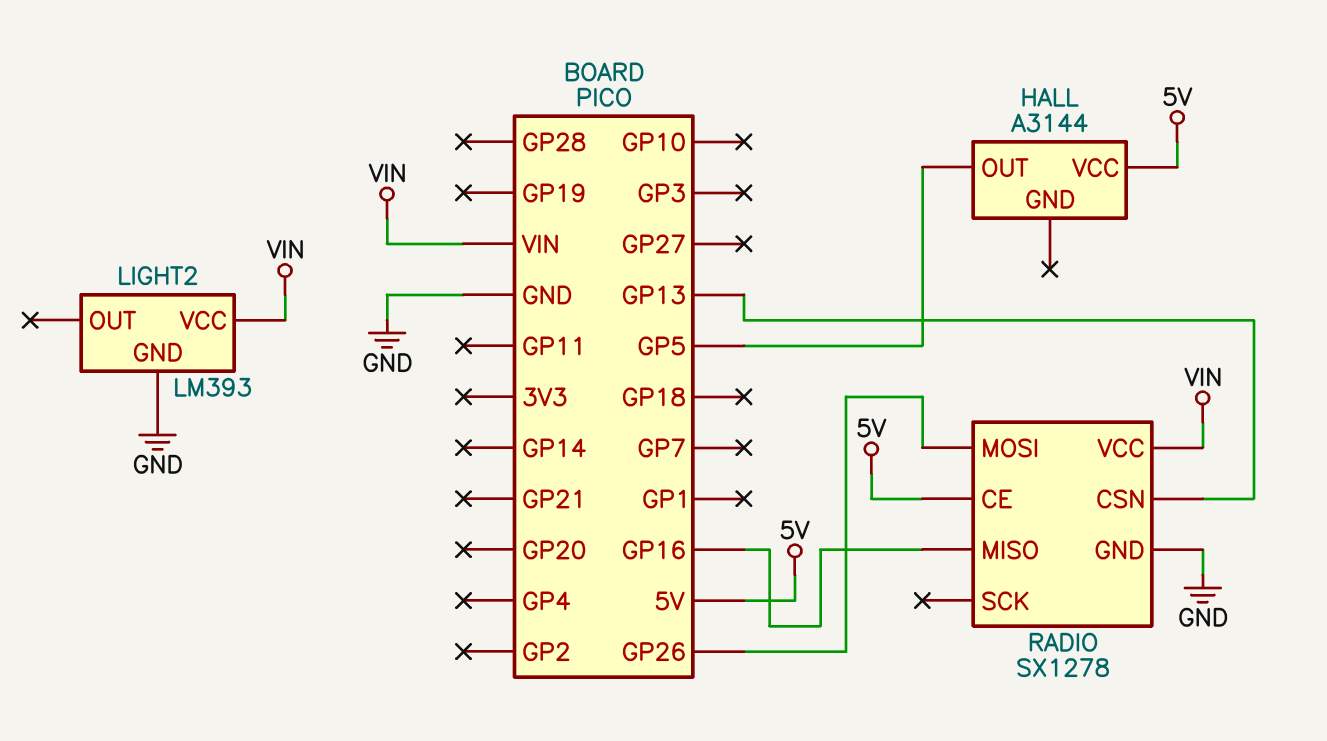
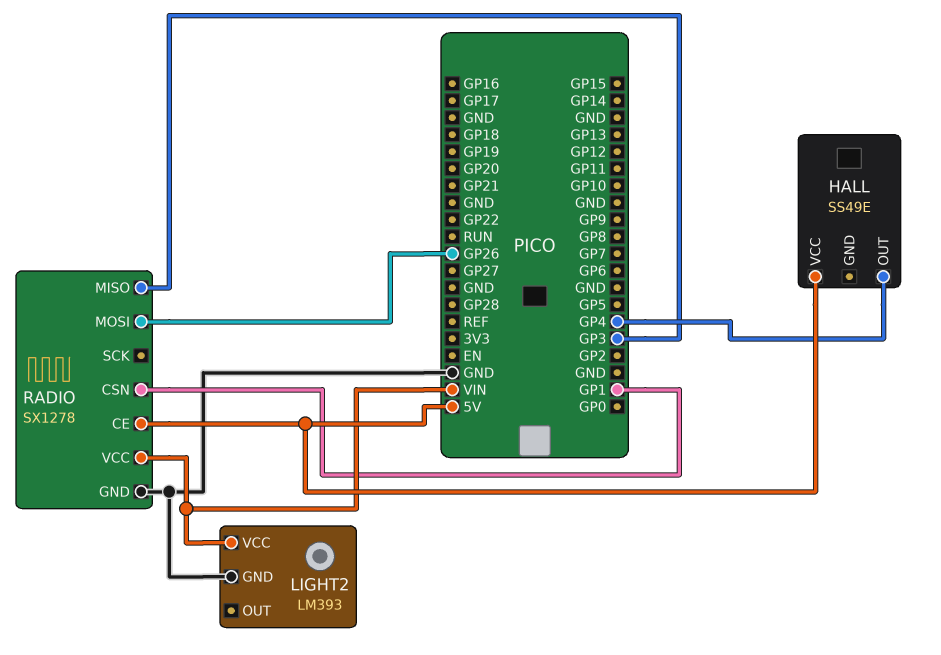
HALL: A3144 -> SS49E
HALL pin OUT: GP5 -> GP4
RADIO pin CSN: GP13 -> GP1
RADIO pin MISO: GP16 -> GP3

